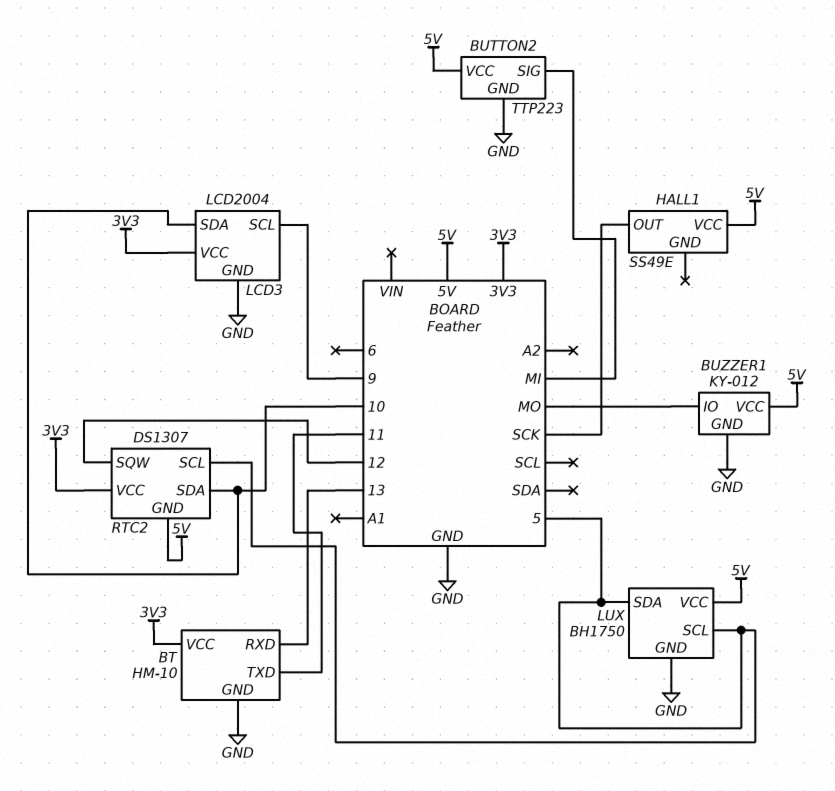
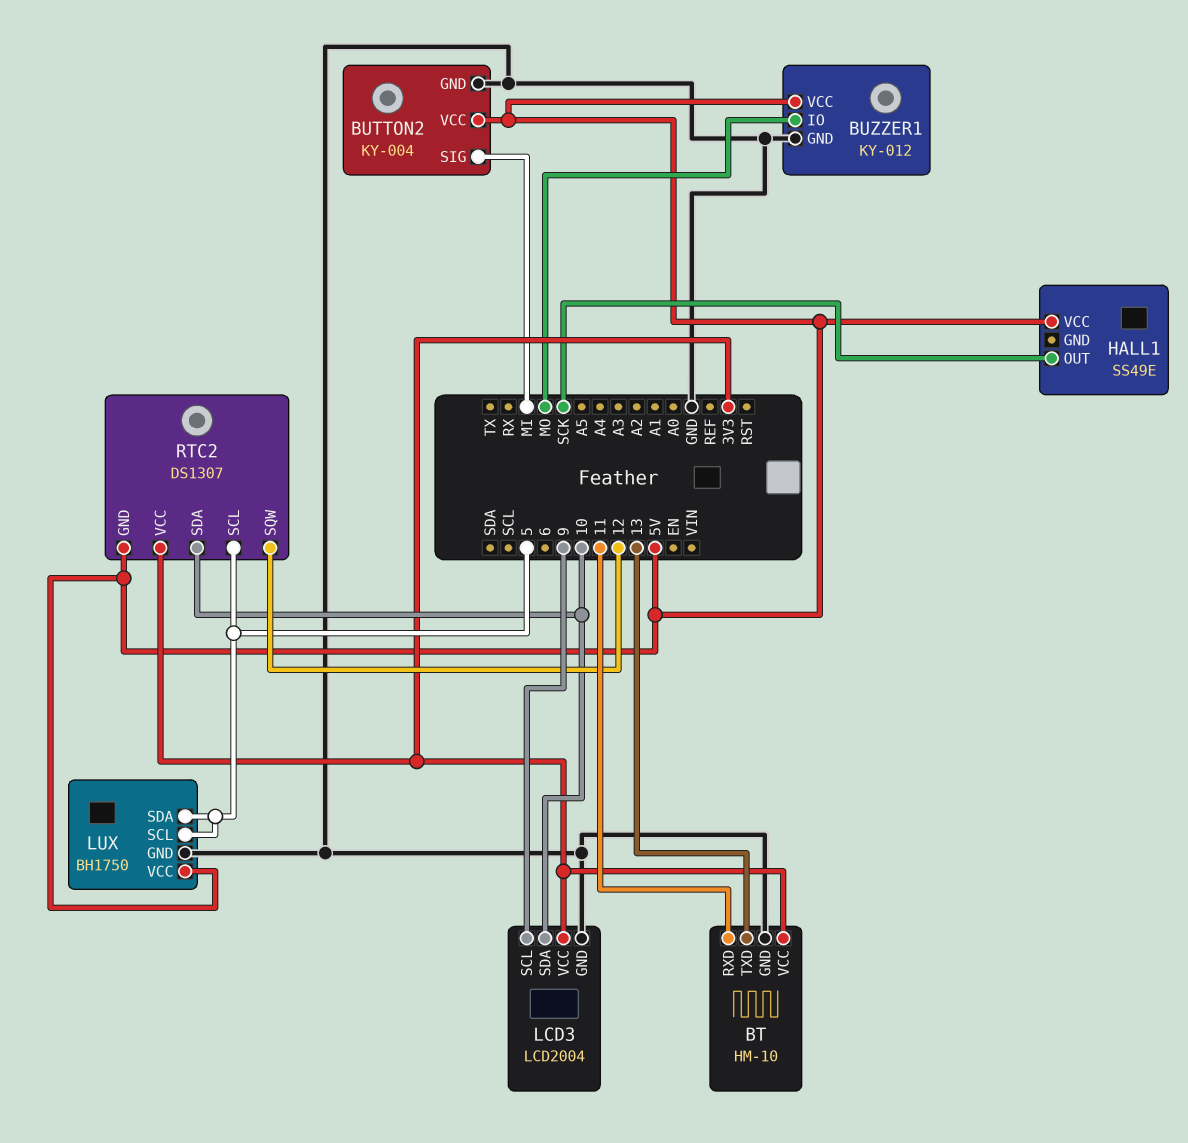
BT pin RXD: 13 -> 11
BT pin TXD: 11 -> 13
BUTTON2: TTP223 -> KY-004

